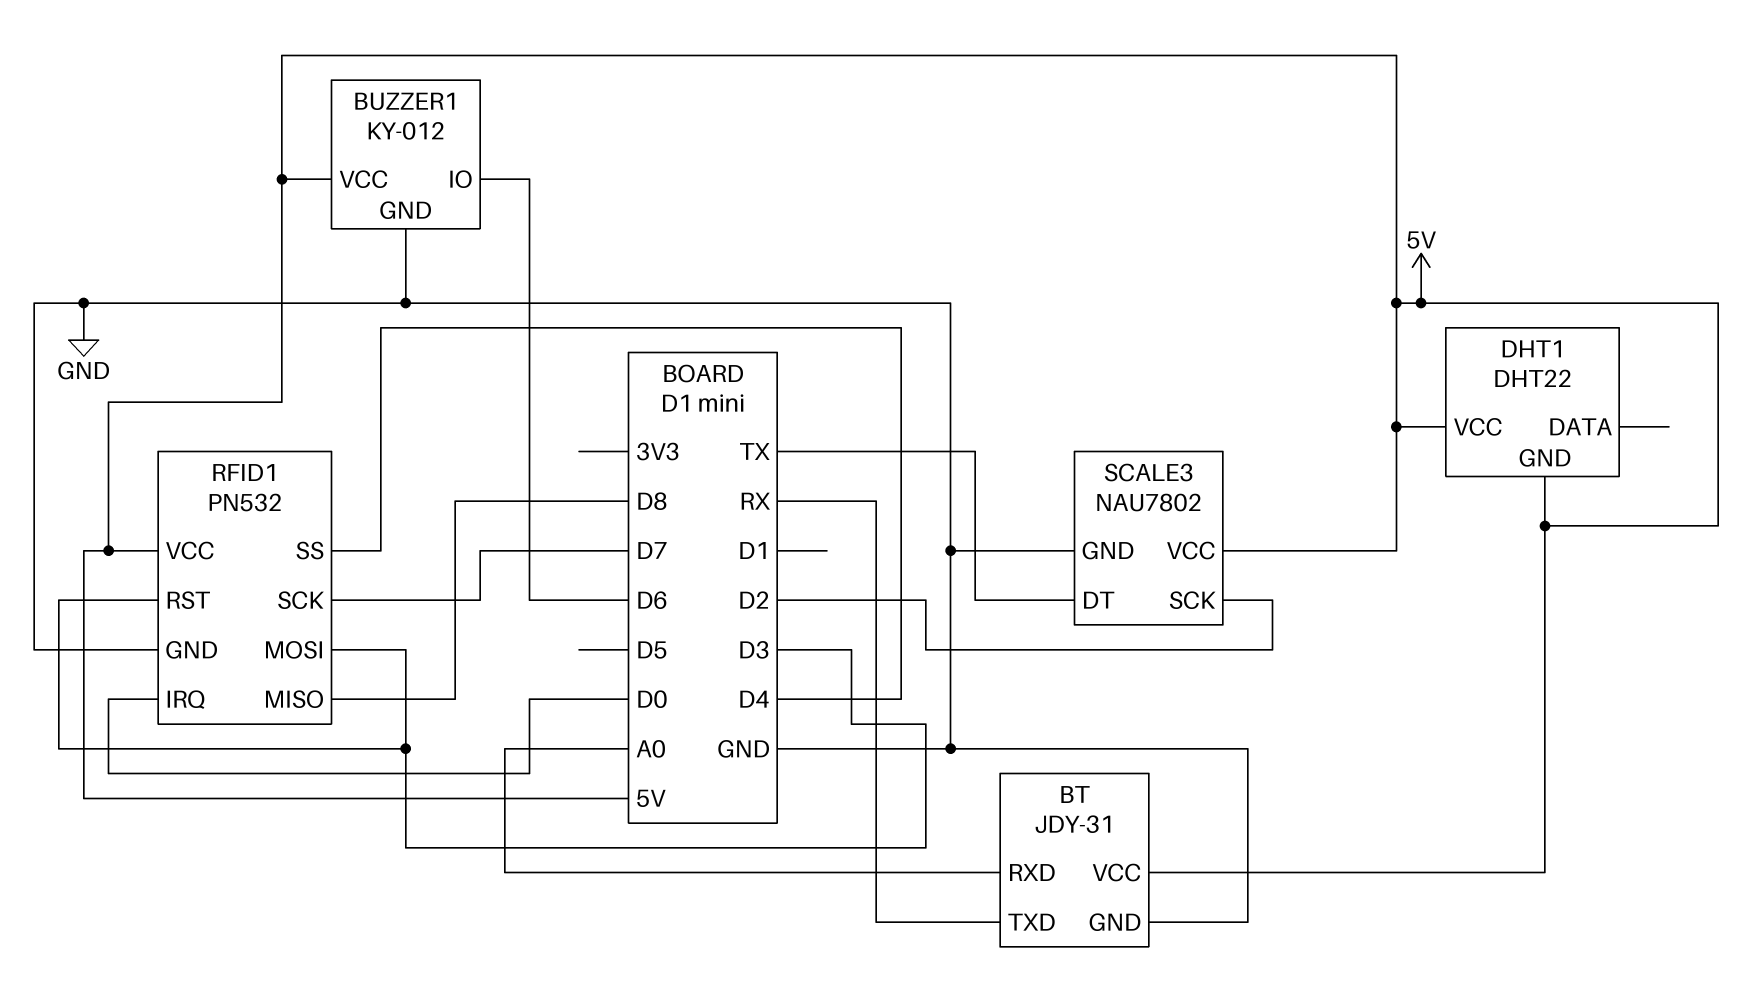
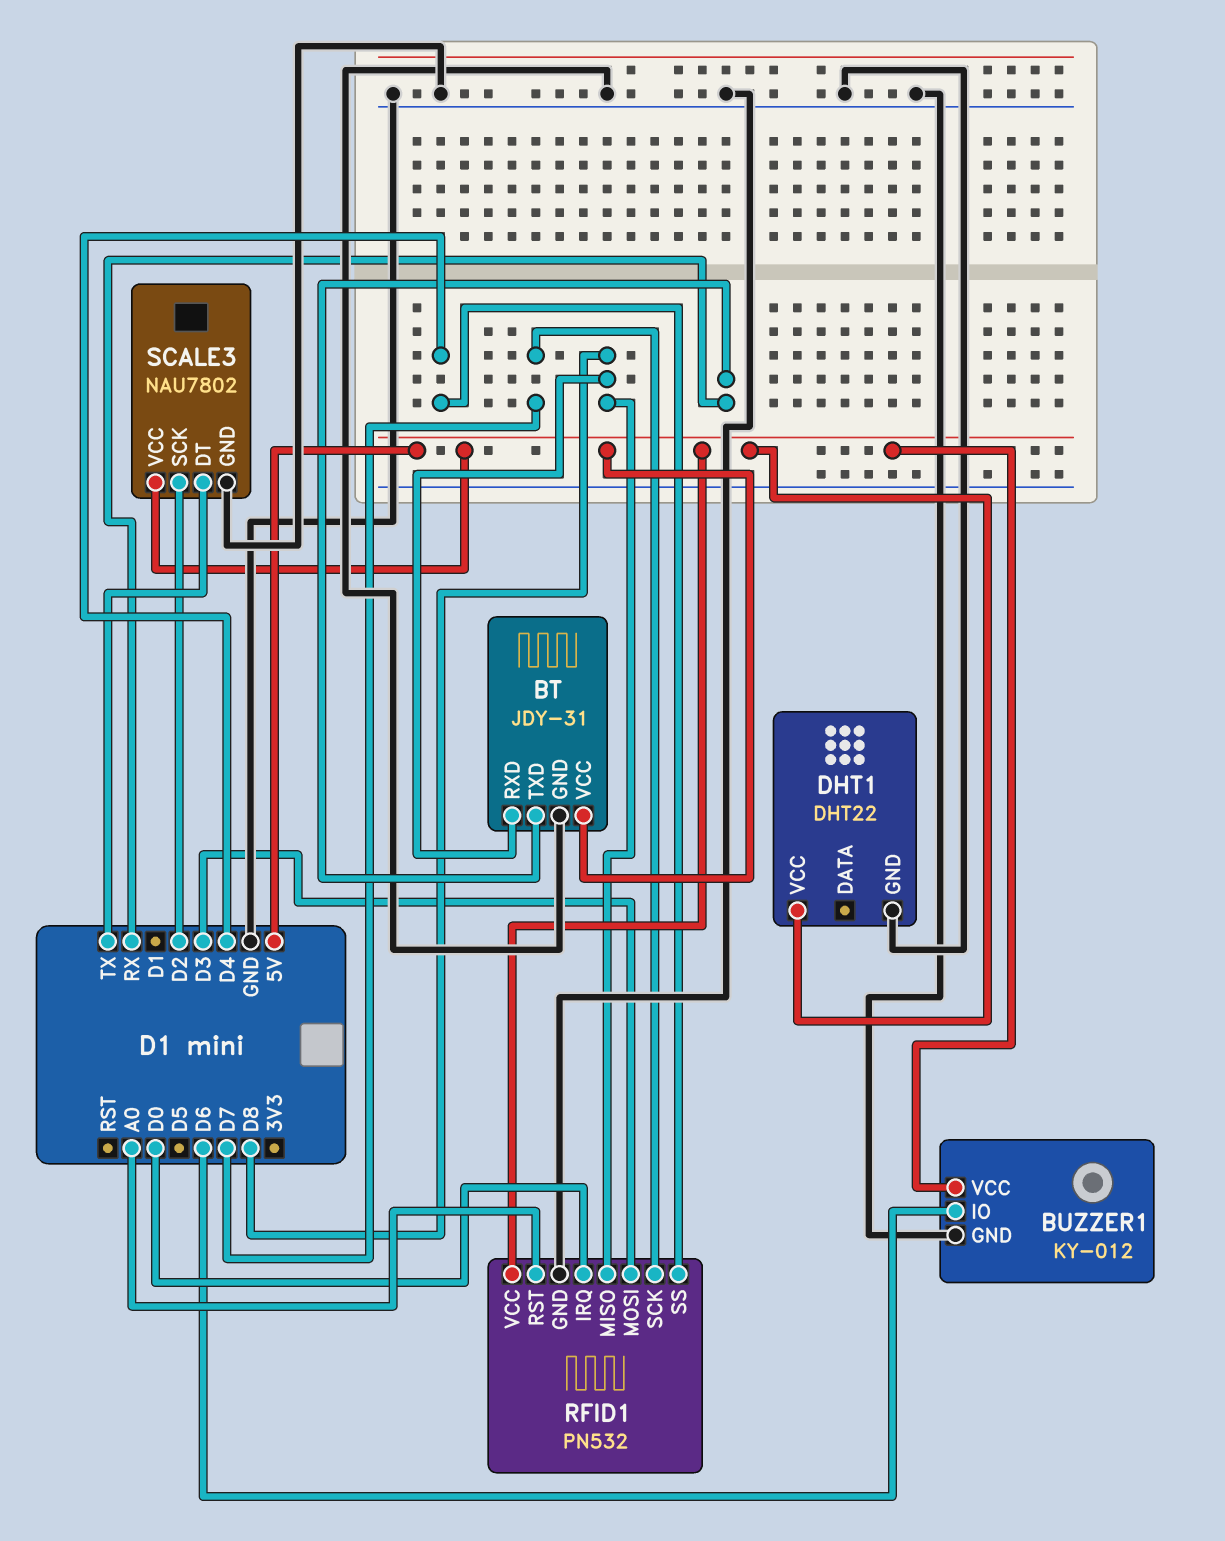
BT pin RXD: A0 -> D8
DHT1 pin GND: 5V -> GND
RFID1 pin RST: D3 -> A0

